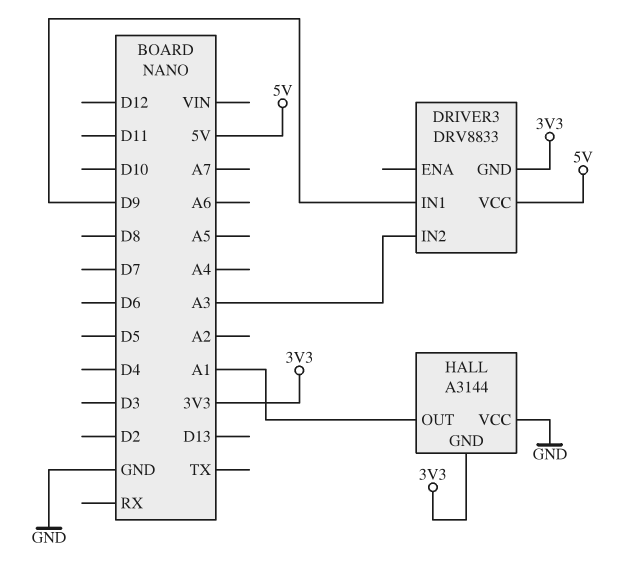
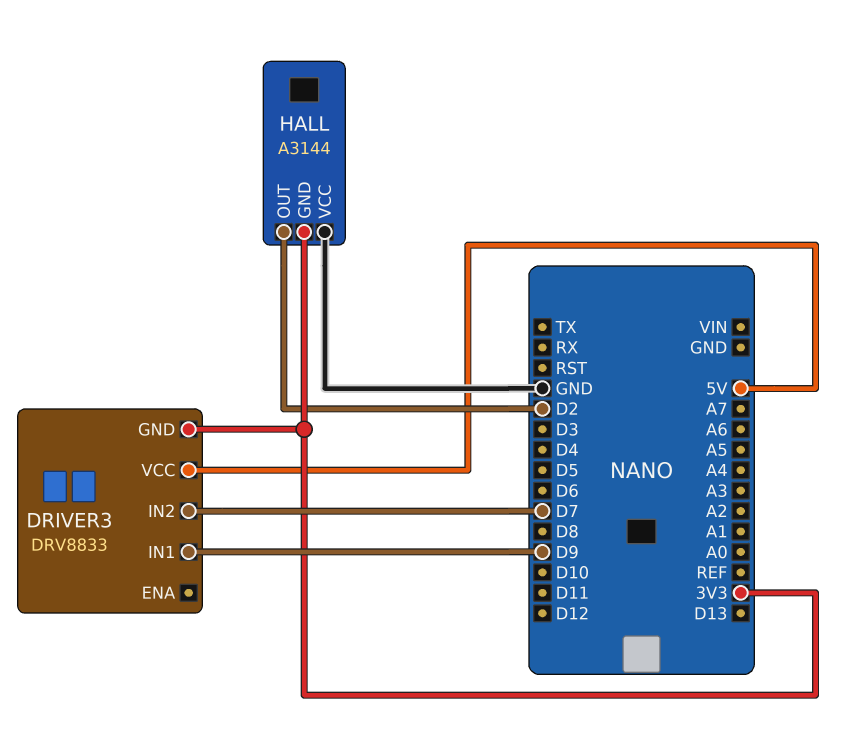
DRIVER3 pin IN2: A3 -> D7
HALL pin OUT: A1 -> D2

